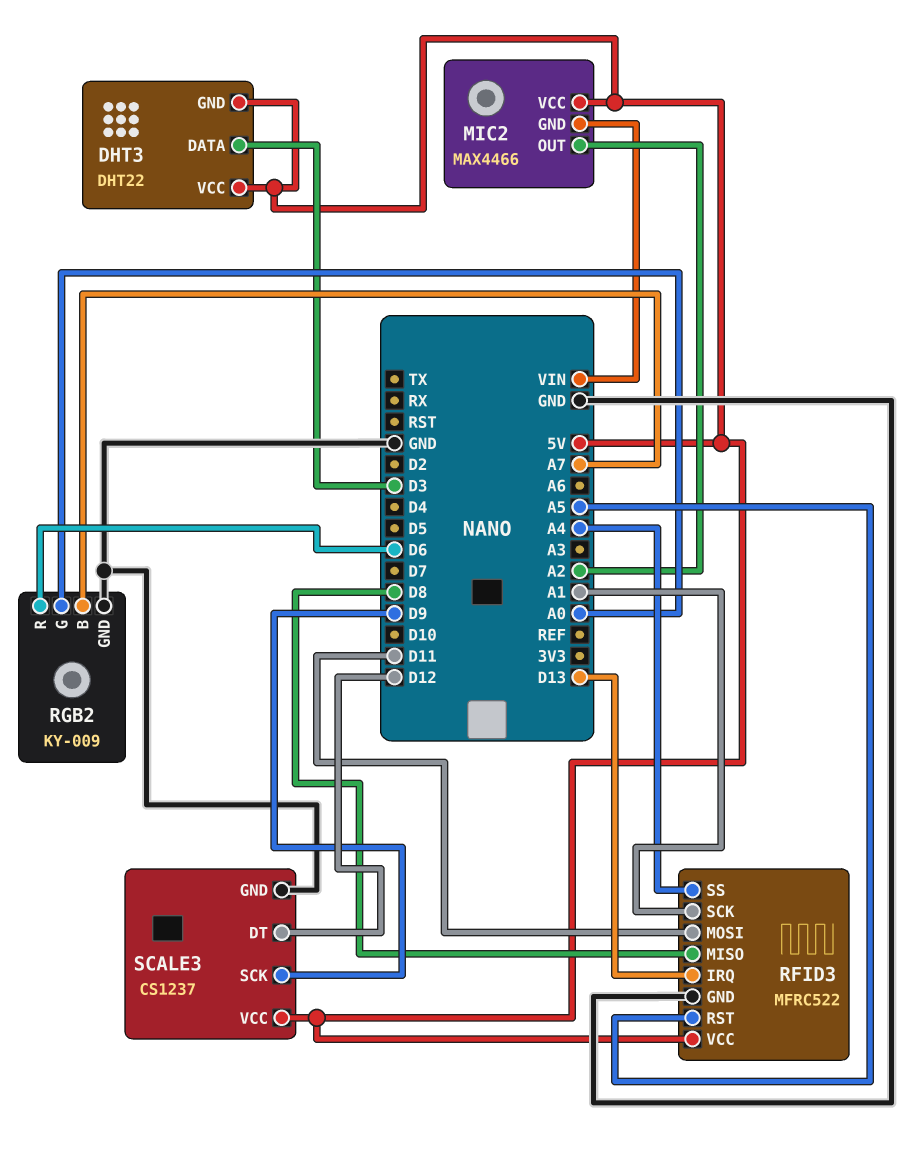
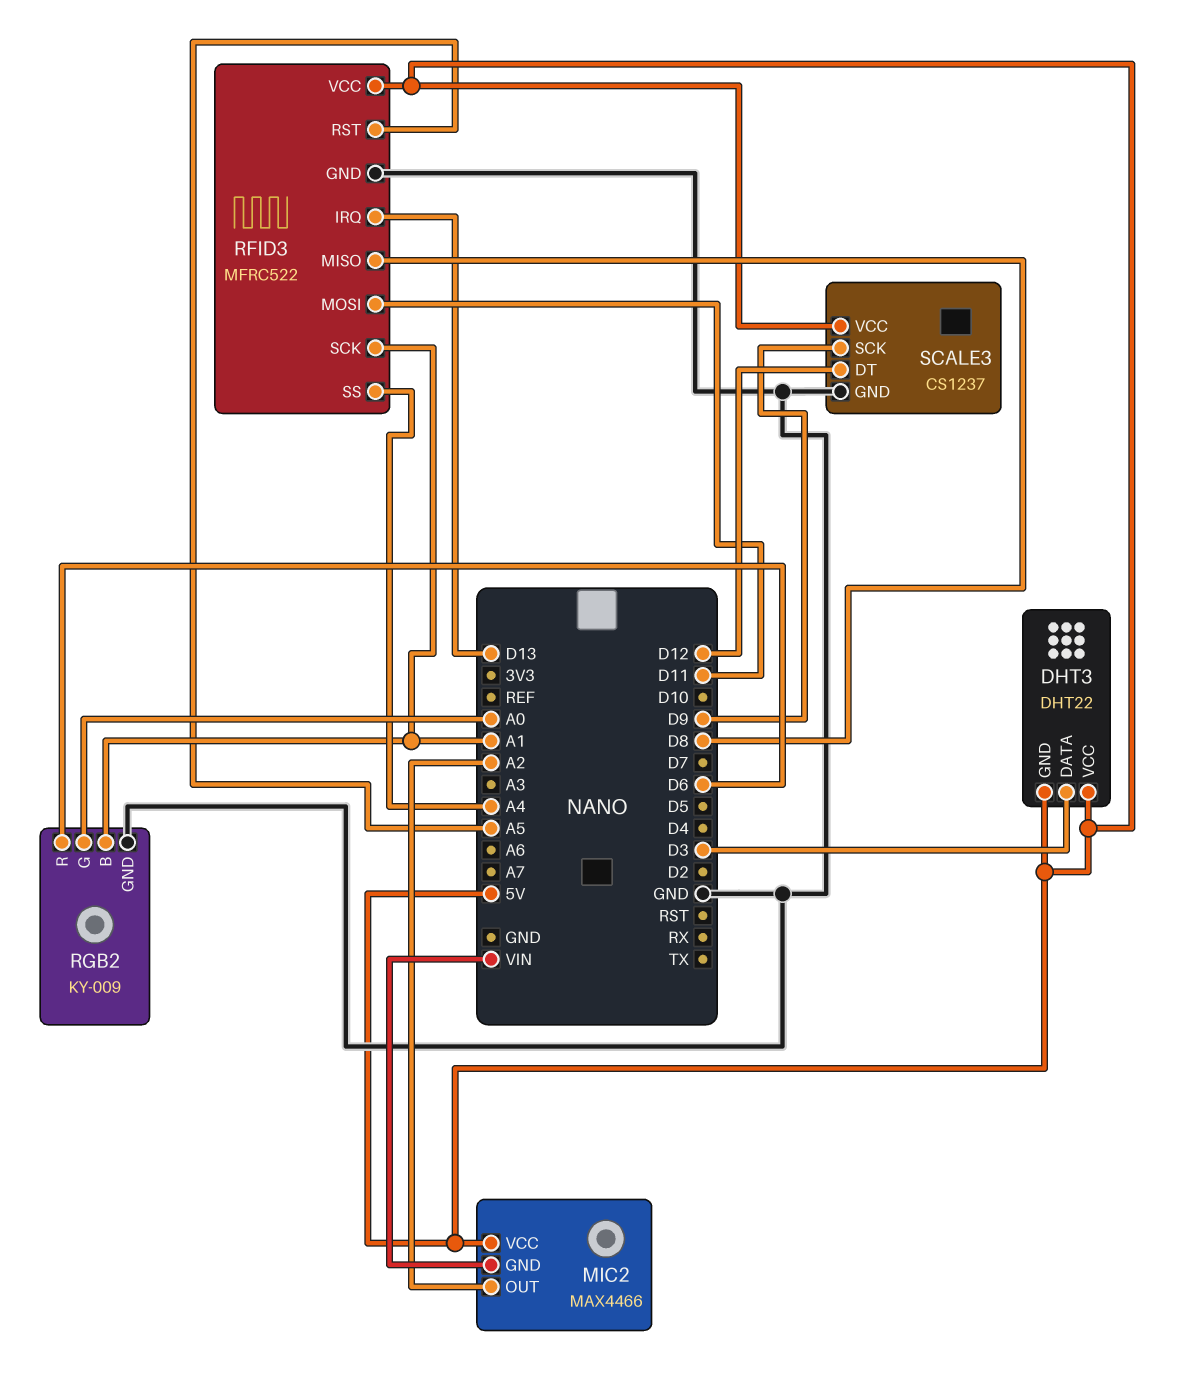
RGB2 pin B: A7 -> A1

